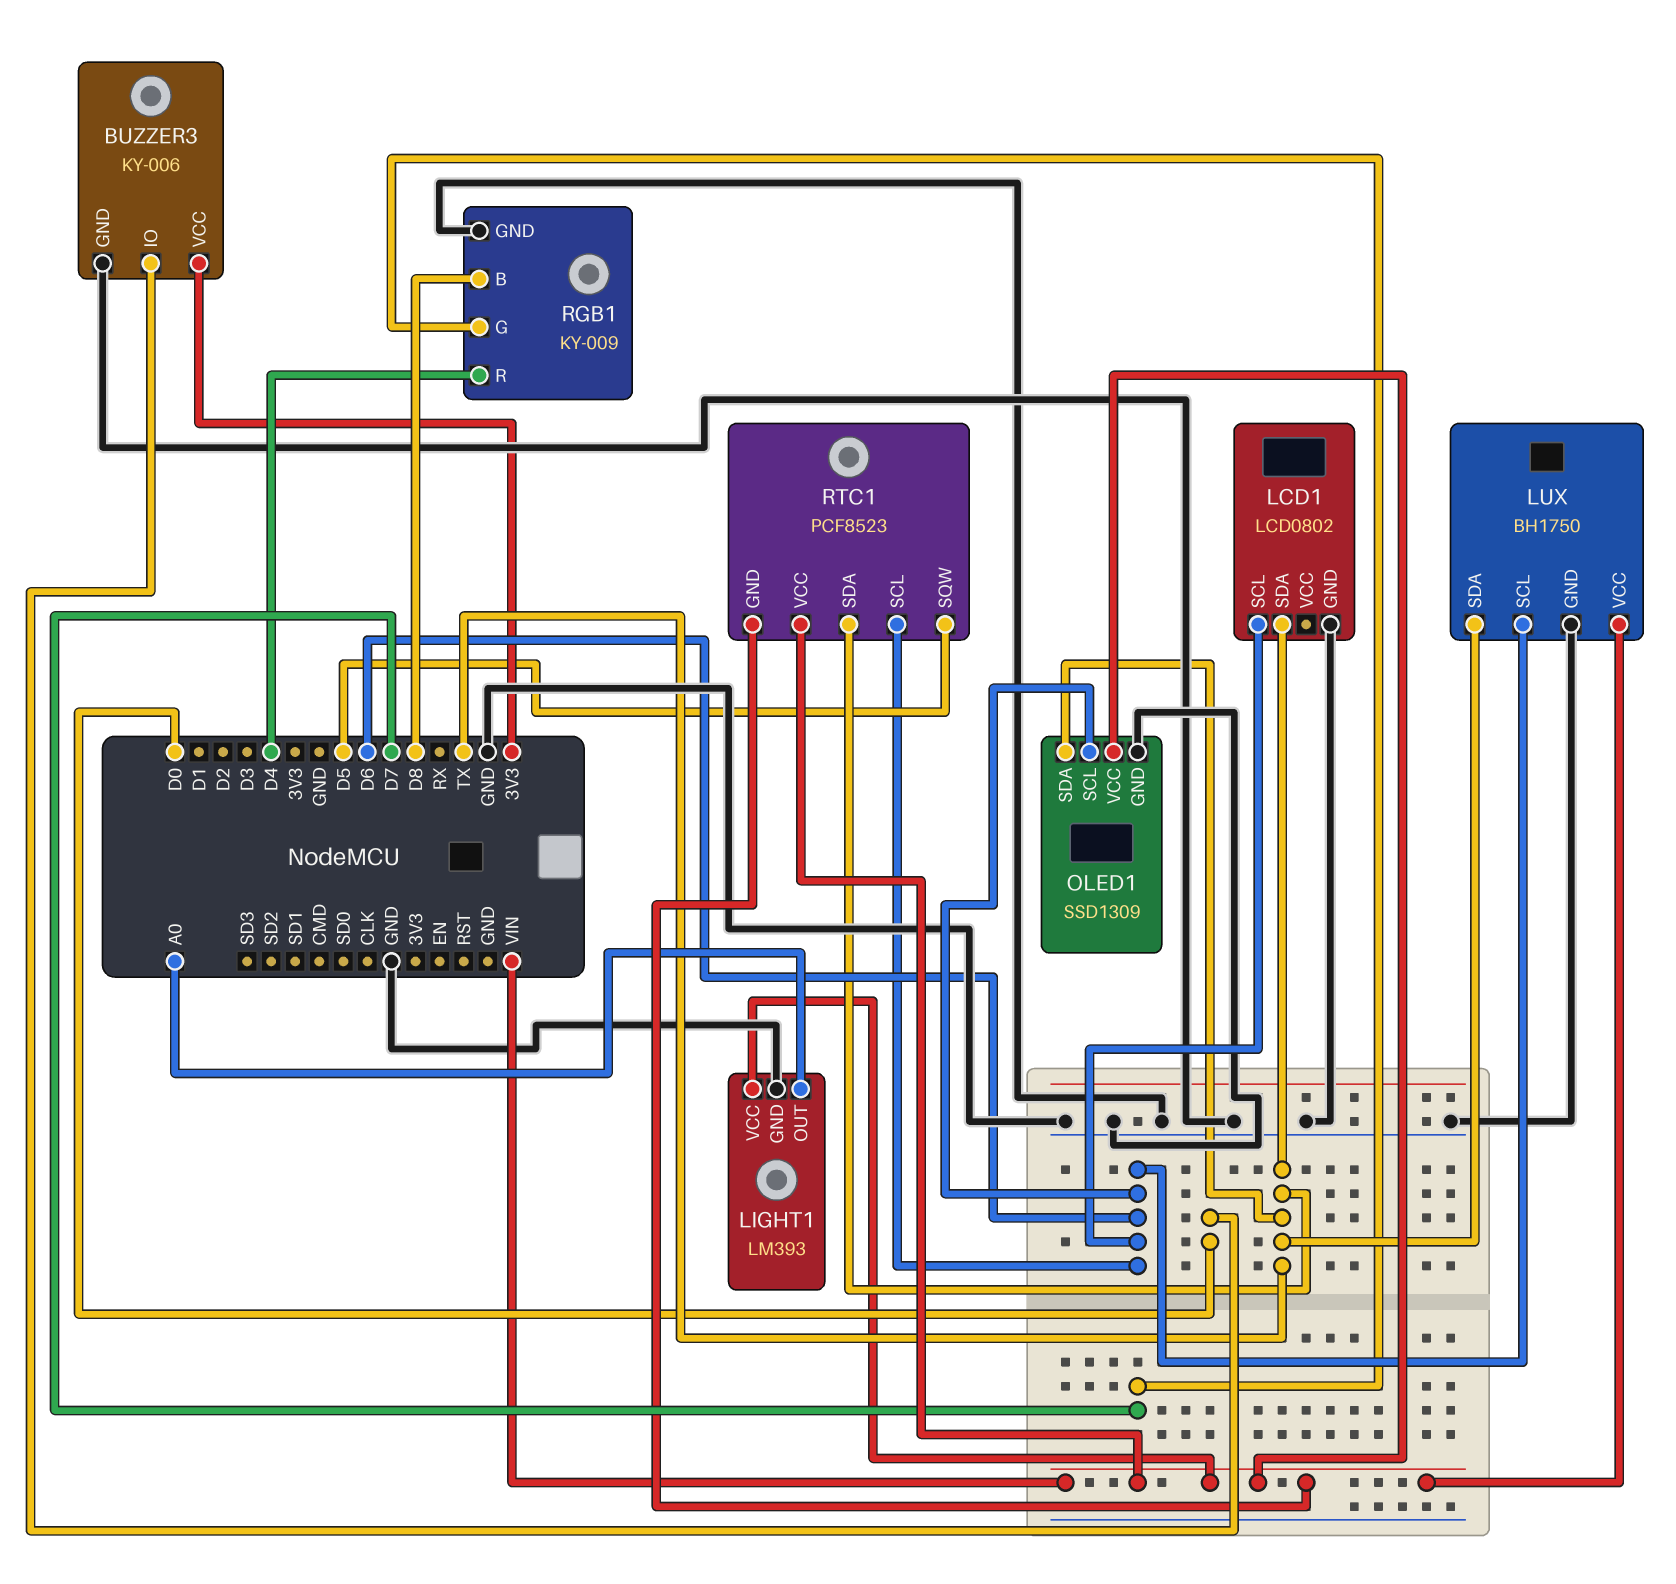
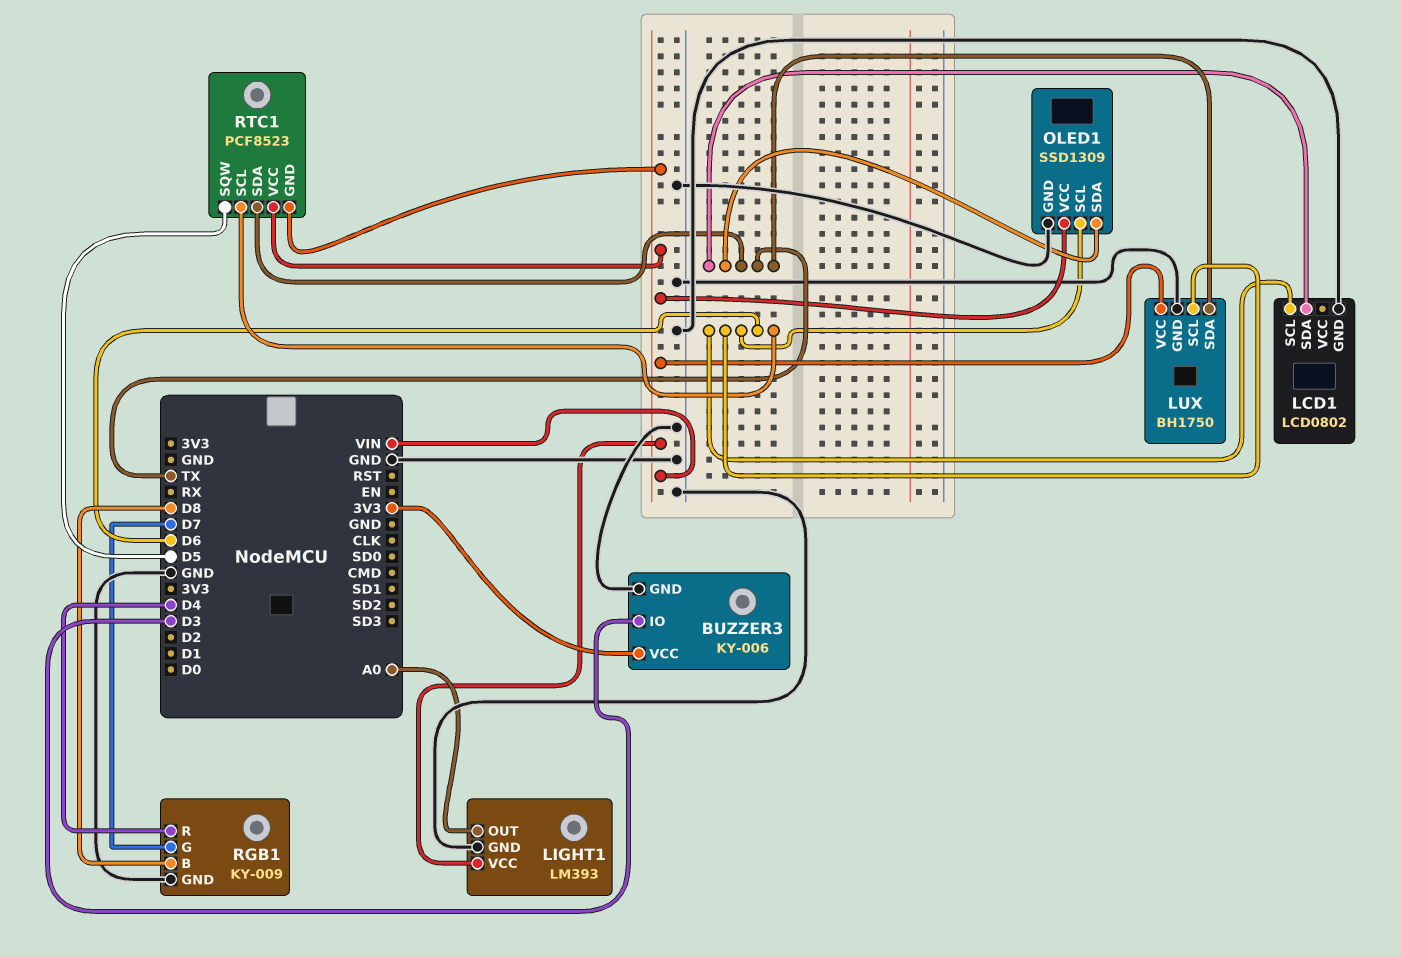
BUZZER3 pin IO: D0 -> D3

